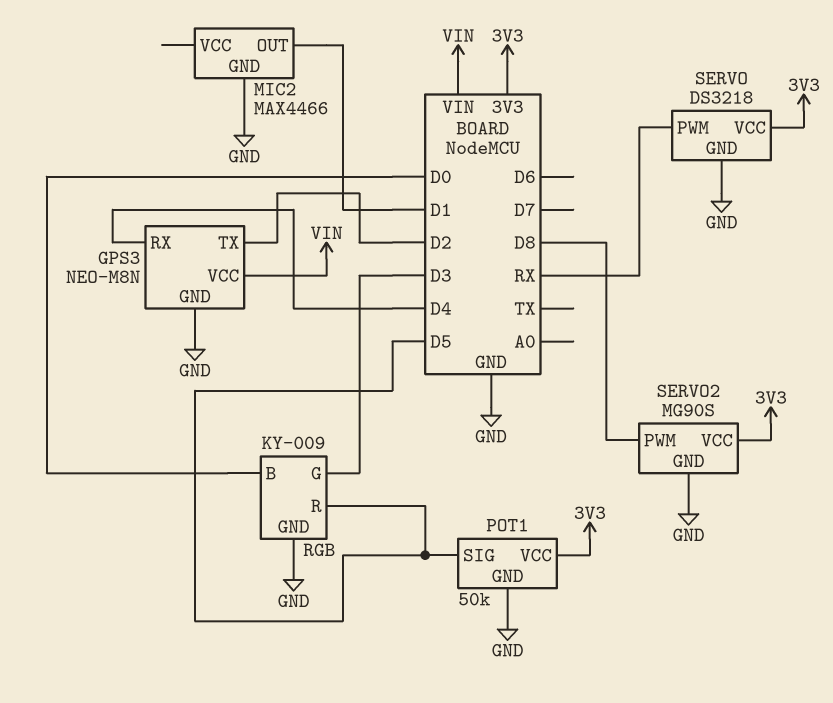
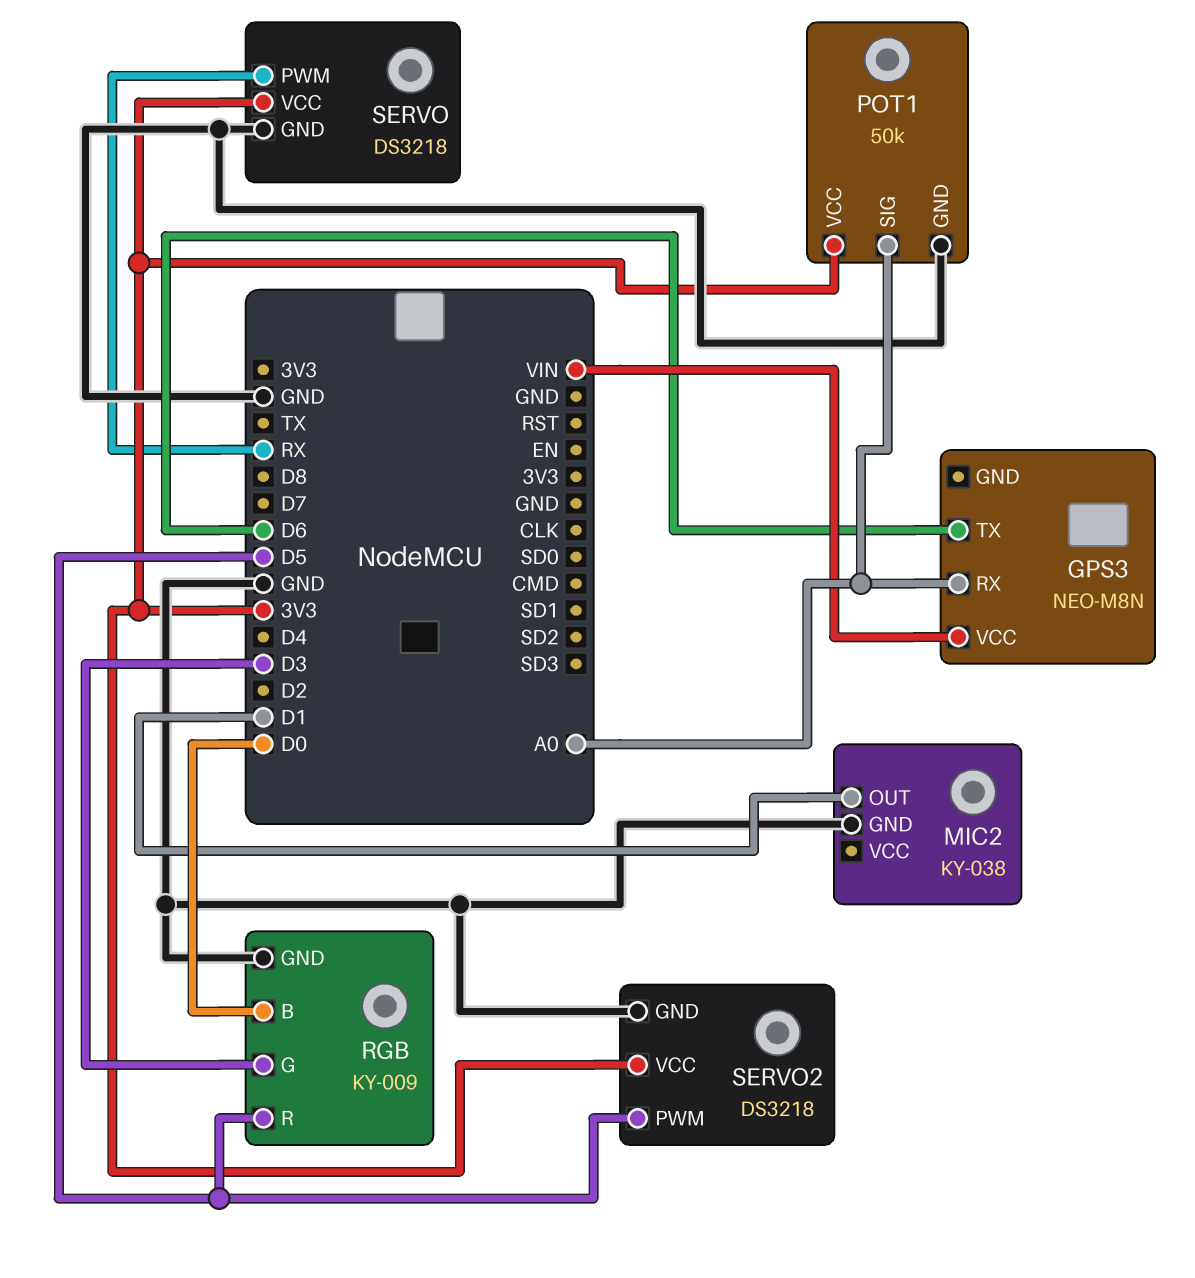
GPS3 pin GND: GND -> none
GPS3 pin RX: D4 -> A0
GPS3 pin TX: D2 -> D6
MIC2: MAX4466 -> KY-038
POT1 pin SIG: D5 -> A0
SERVO2: MG90S -> DS3218
SERVO2 pin PWM: D8 -> D5

